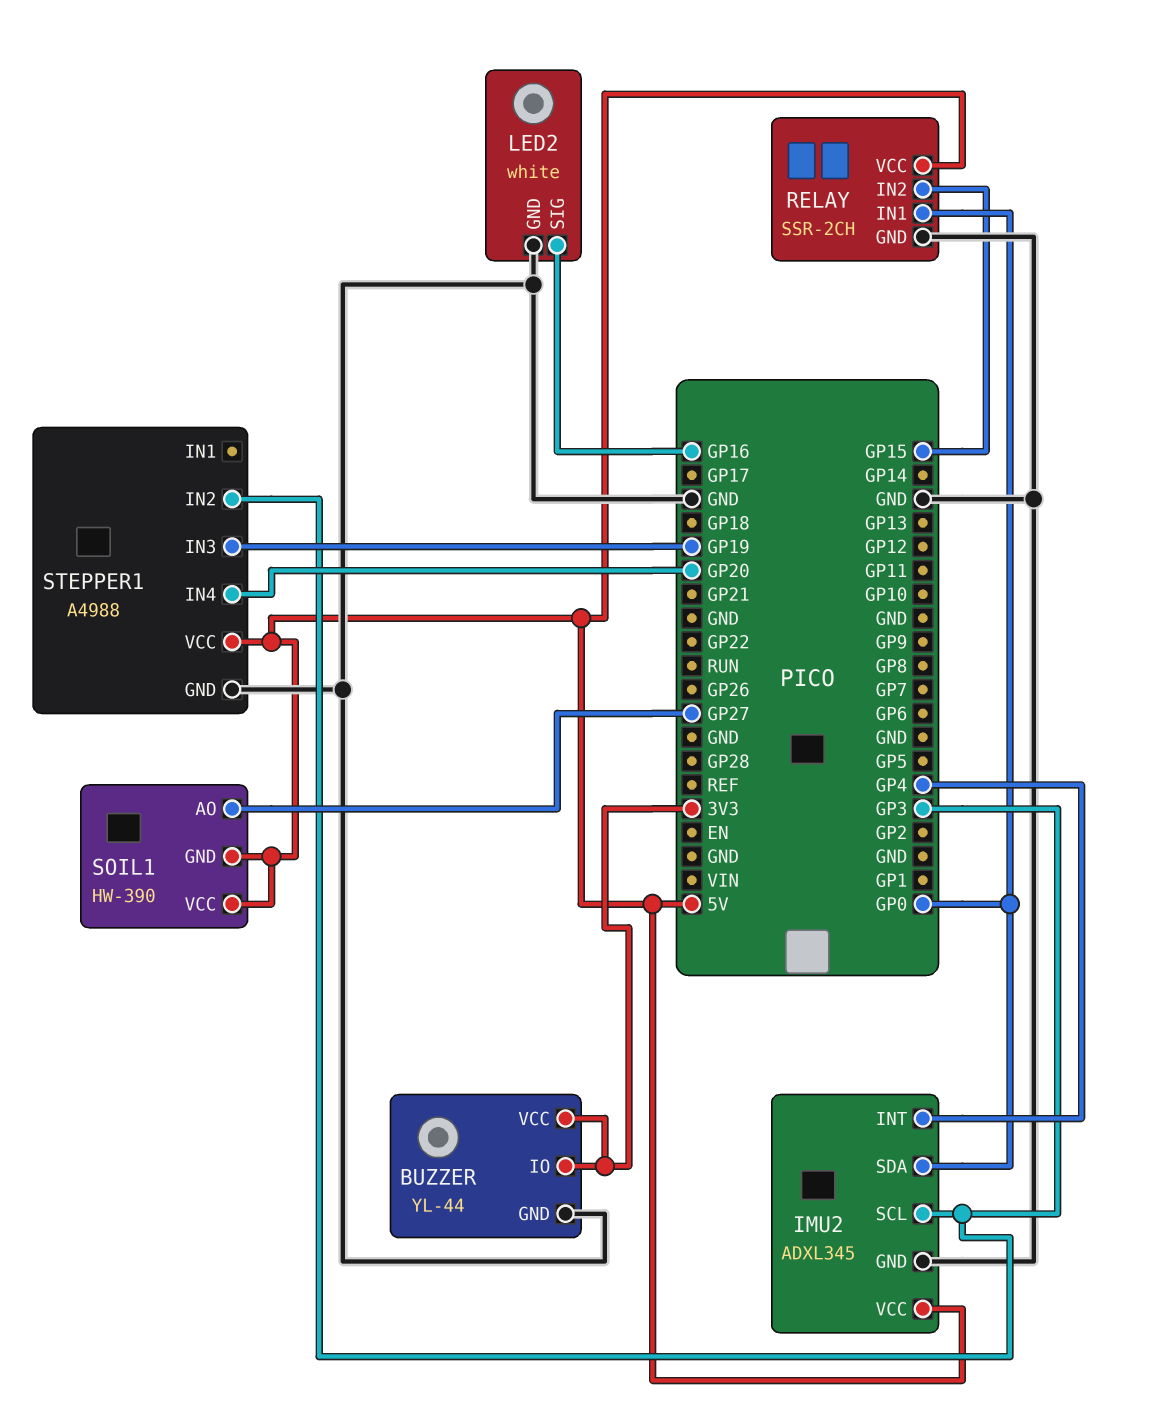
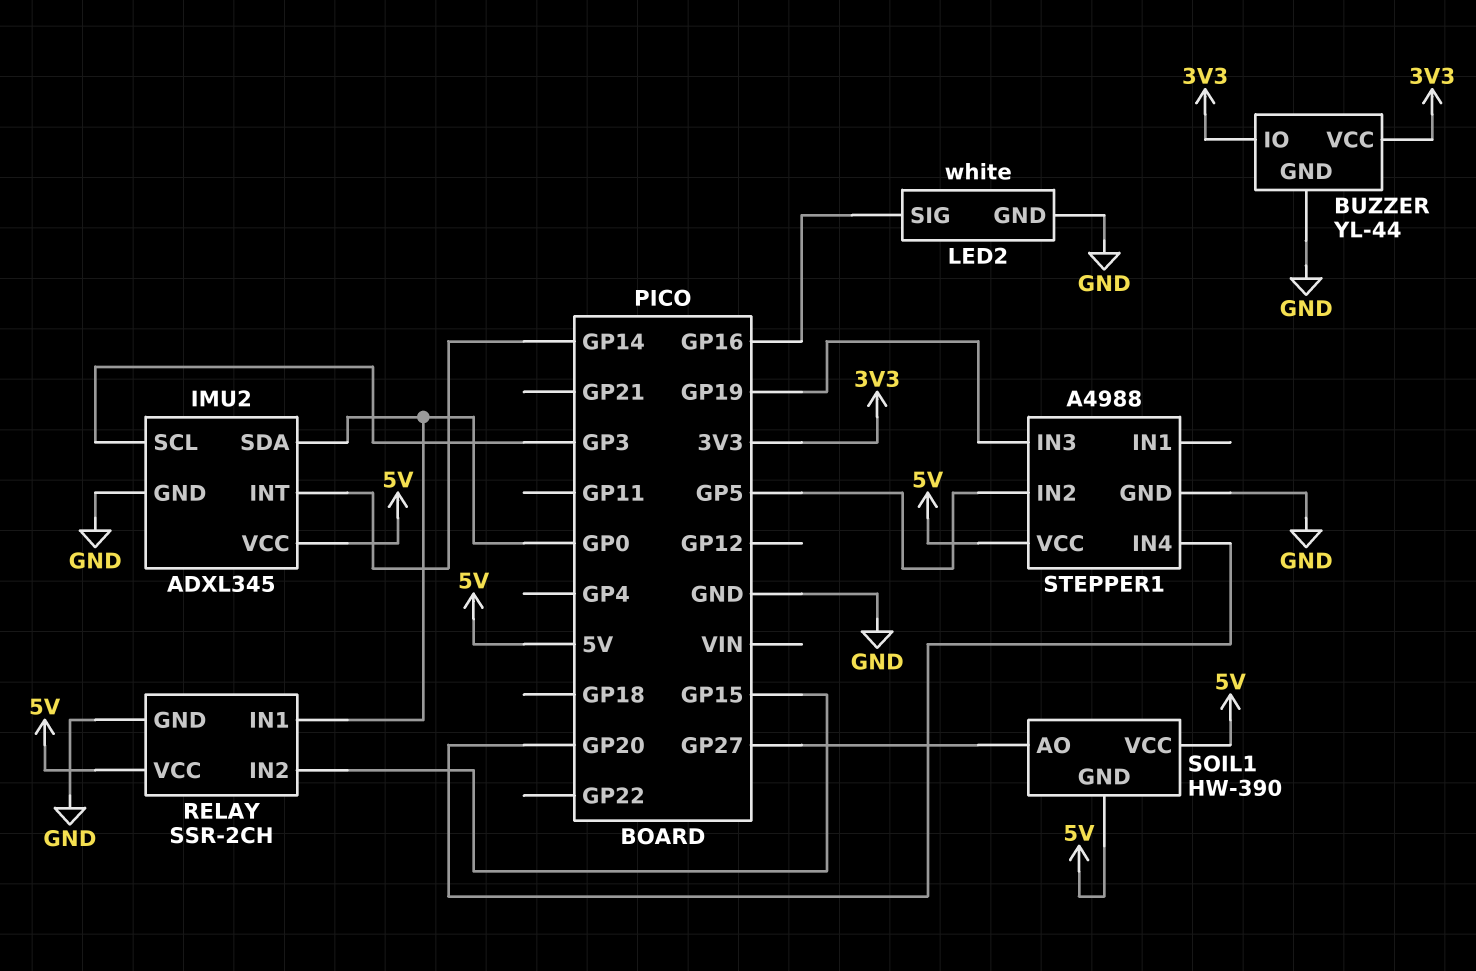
IMU2 pin INT: GP4 -> GP14
STEPPER1 pin IN2: GP3 -> GP5

